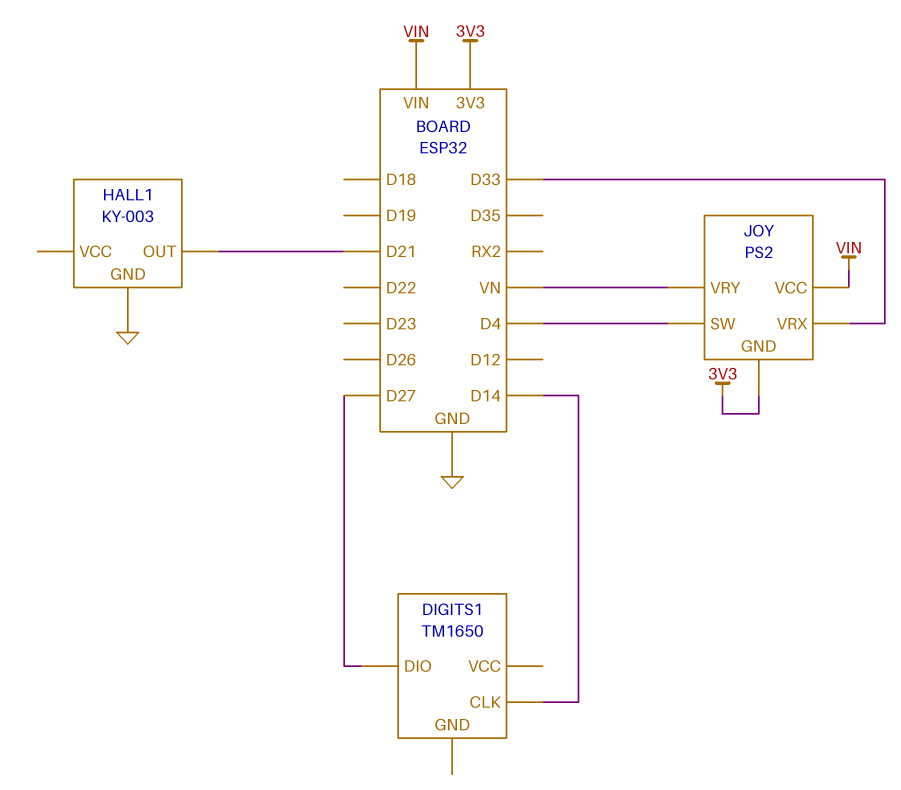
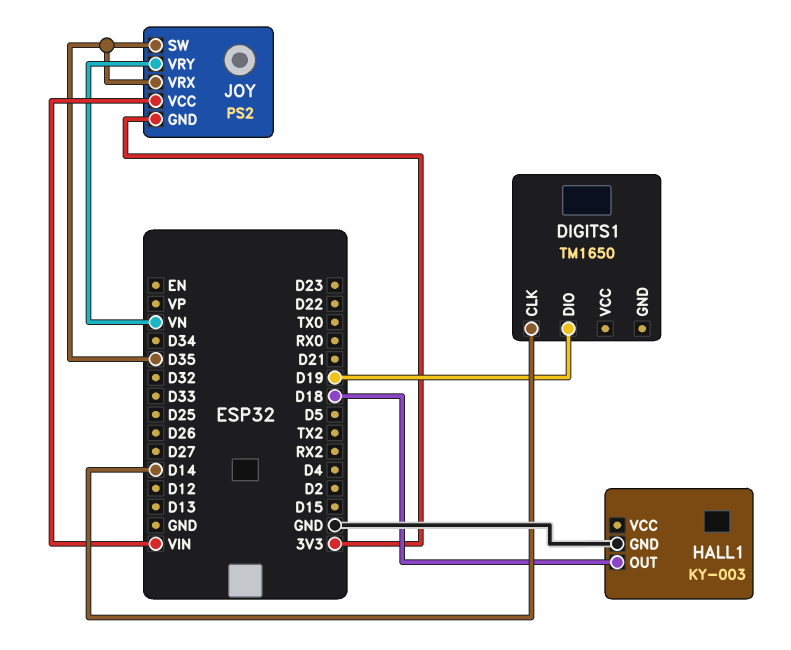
DIGITS1 pin DIO: D27 -> D19
HALL1 pin OUT: D21 -> D18
JOY pin SW: D4 -> D35
JOY pin VRX: D33 -> D35

